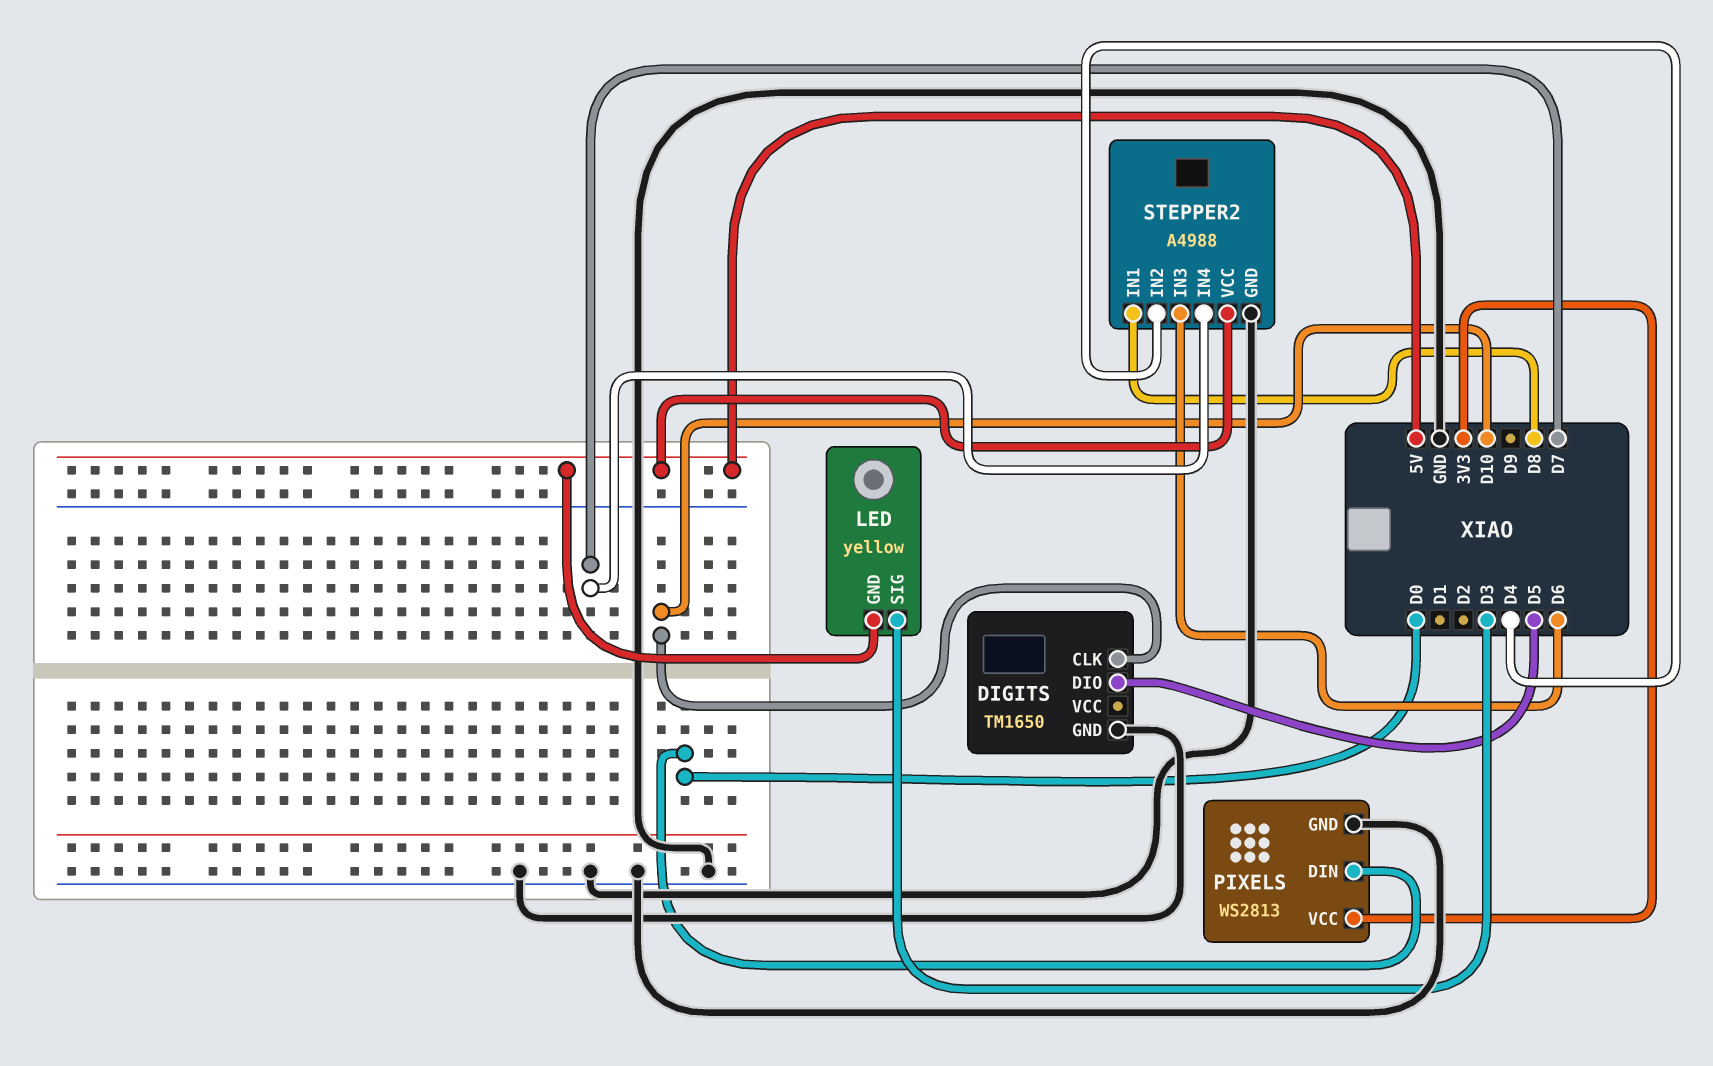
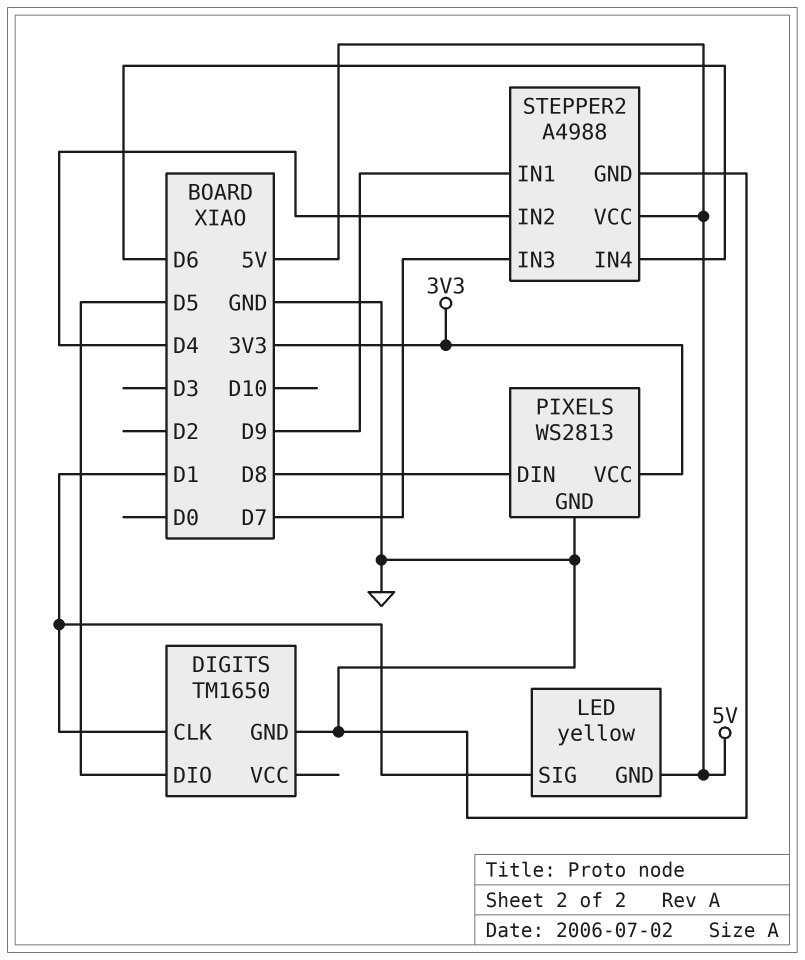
DIGITS pin CLK: D10 -> D1
LED pin SIG: D3 -> D1
PIXELS pin DIN: D0 -> D8
STEPPER2 pin IN1: D8 -> D9
STEPPER2 pin IN3: D6 -> D7
STEPPER2 pin IN4: D7 -> D6

